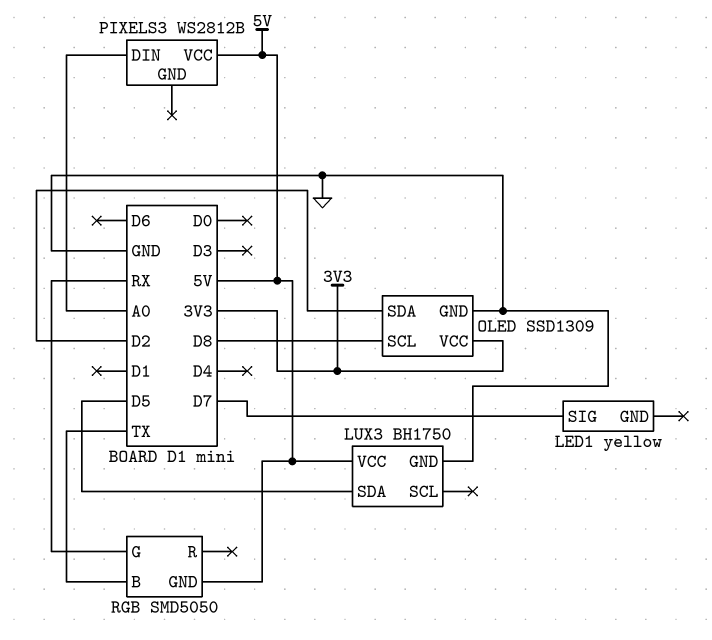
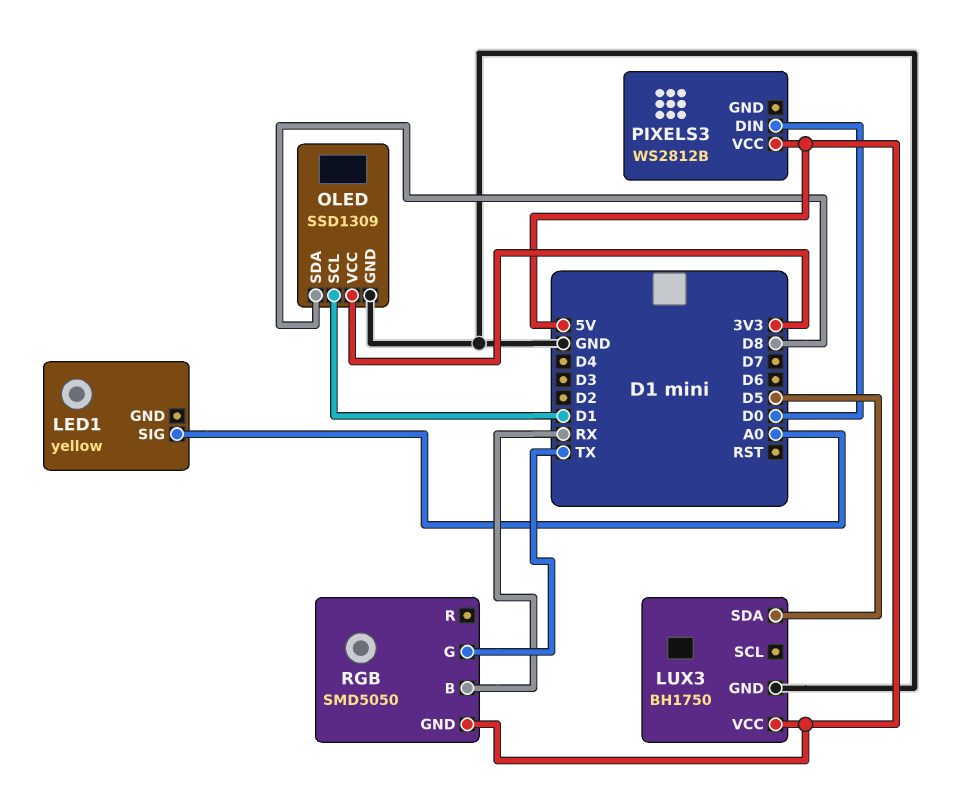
LED1 pin SIG: D7 -> A0
OLED pin SCL: D8 -> D1
OLED pin SDA: D2 -> D8
PIXELS3 pin DIN: A0 -> D0
RGB pin B: TX -> RX
RGB pin G: RX -> TX

